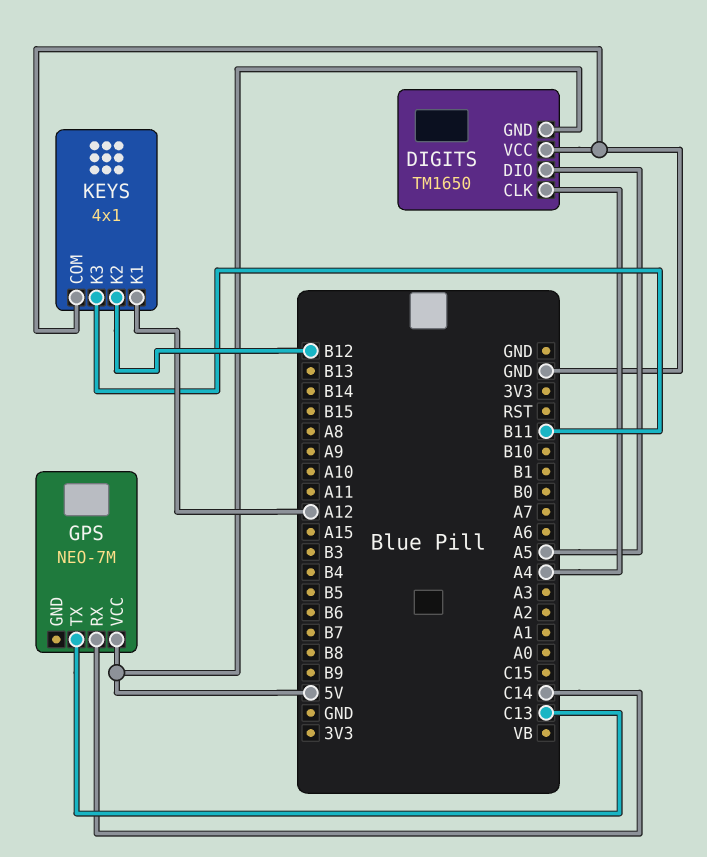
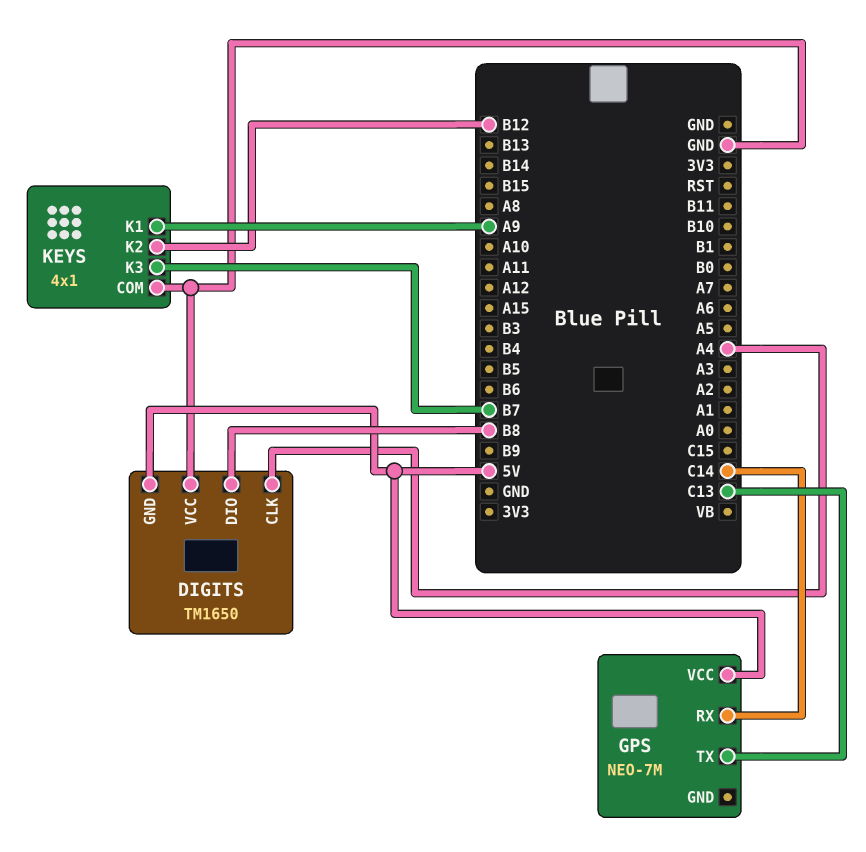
DIGITS pin DIO: A5 -> B8
KEYS pin K1: A12 -> A9
KEYS pin K3: B11 -> B7

